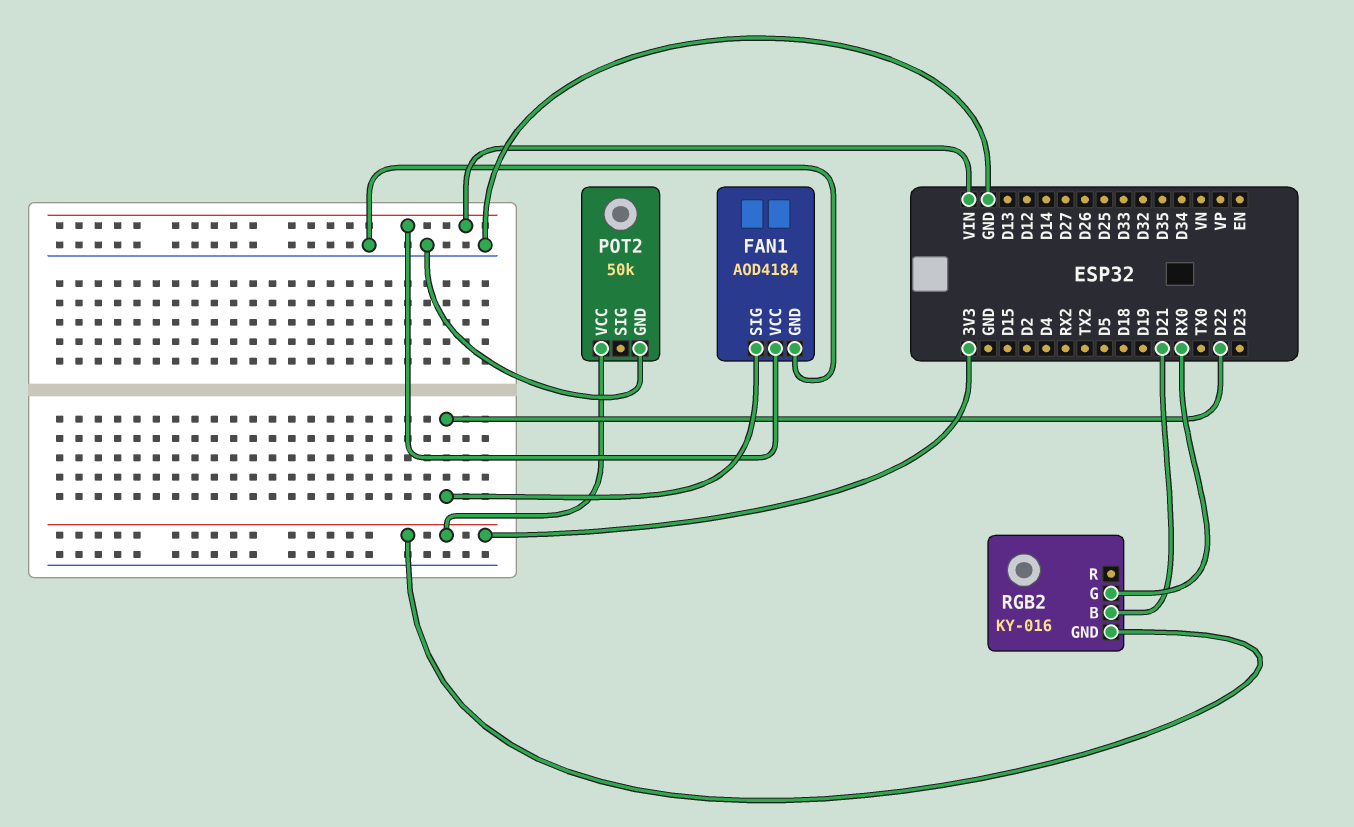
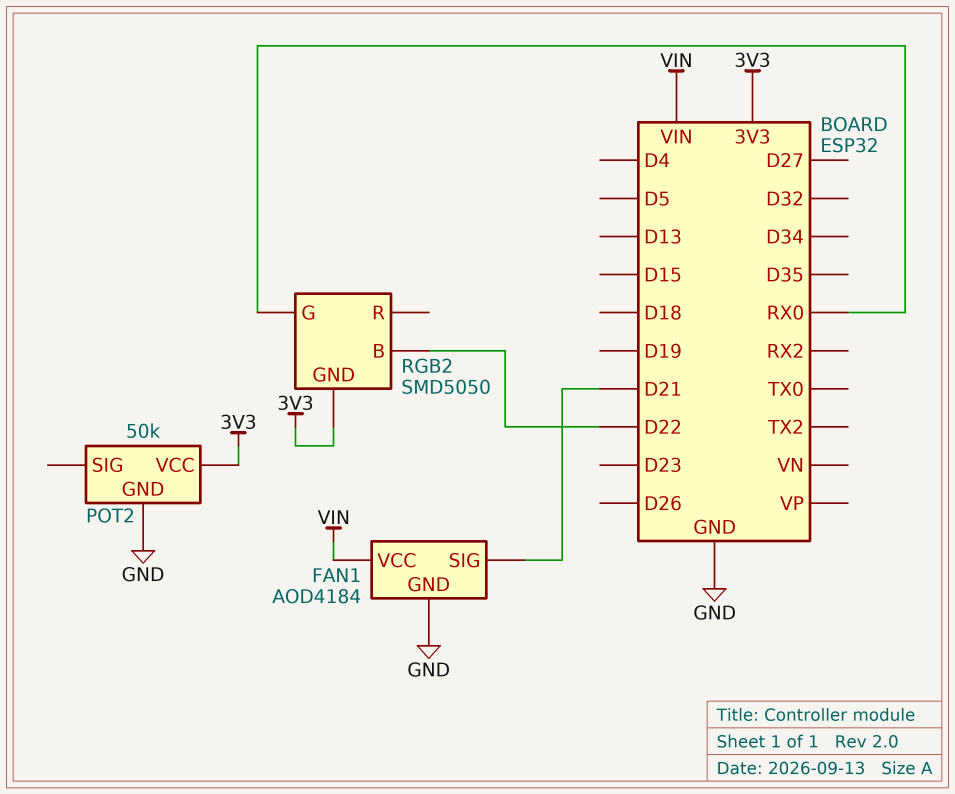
FAN1 pin SIG: D22 -> D21
RGB2: KY-016 -> SMD5050
RGB2 pin B: D21 -> D22

